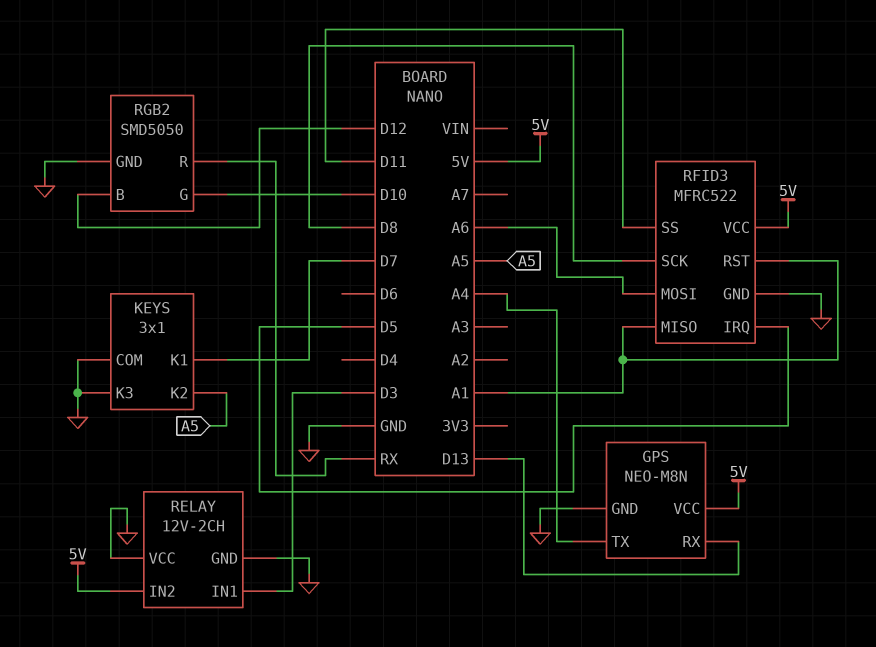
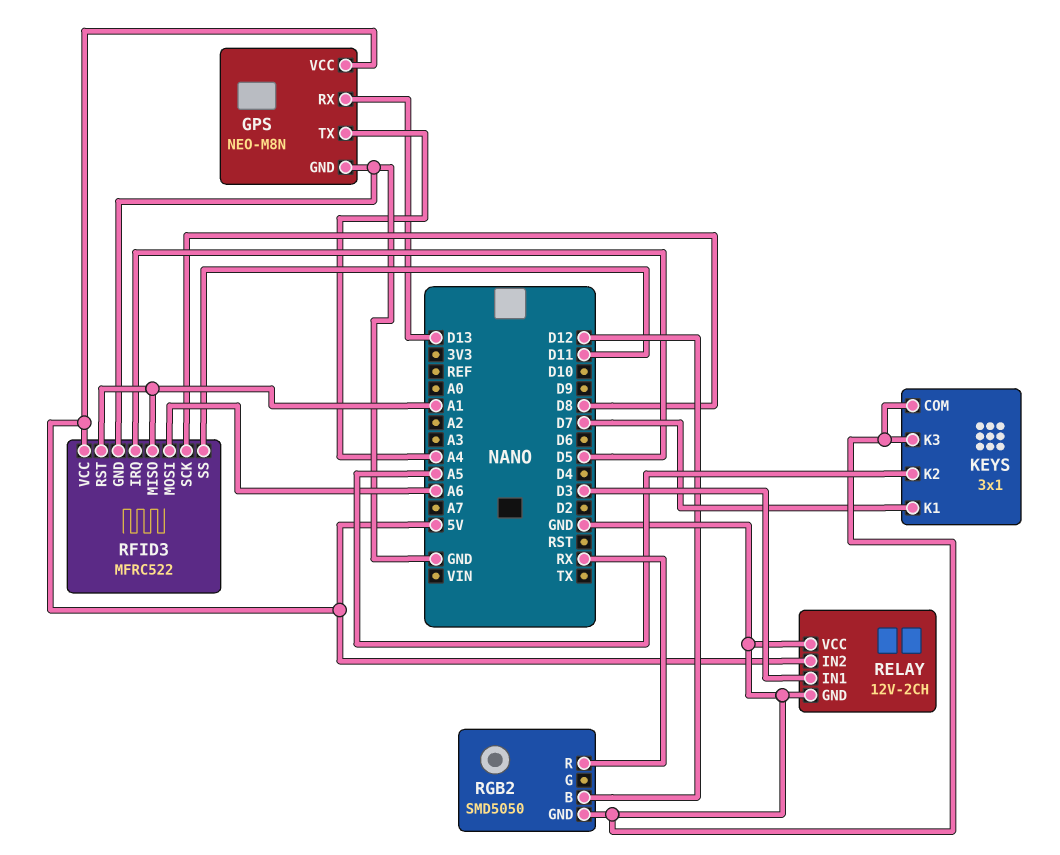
RGB2 pin G: D10 -> none

